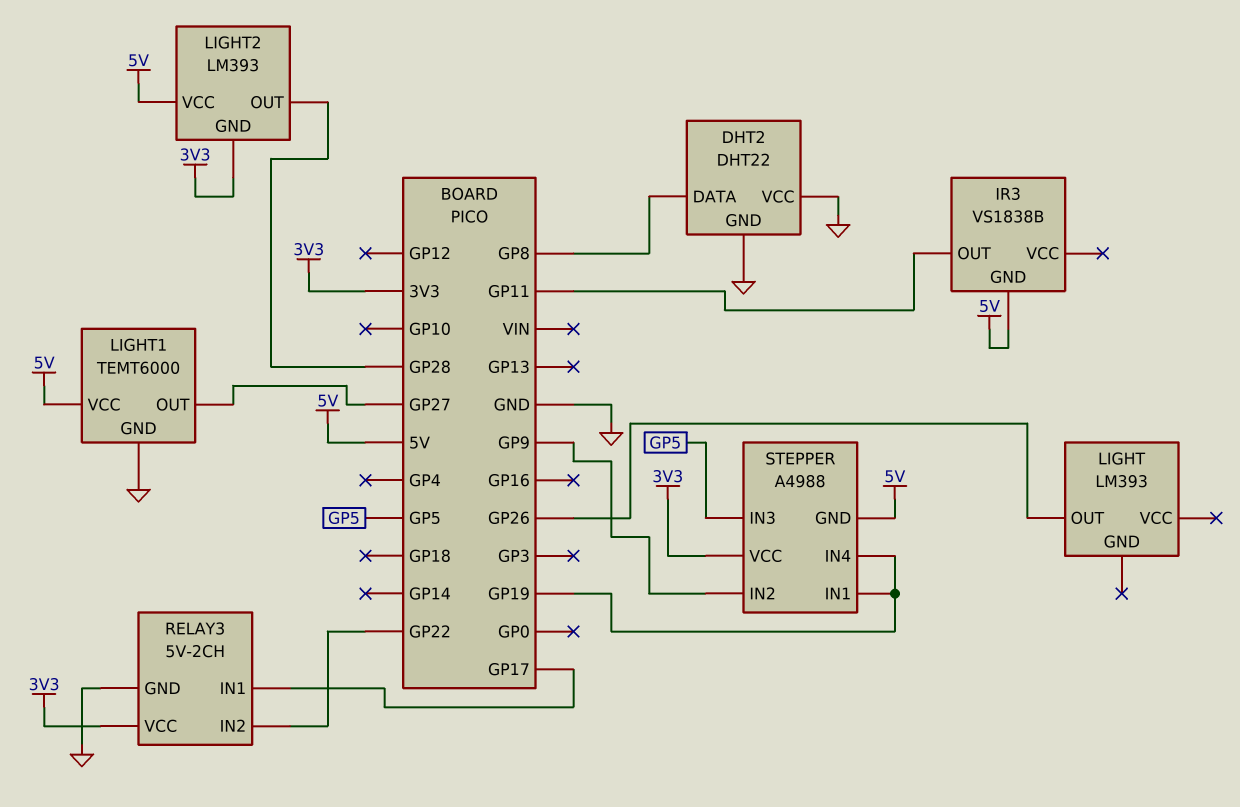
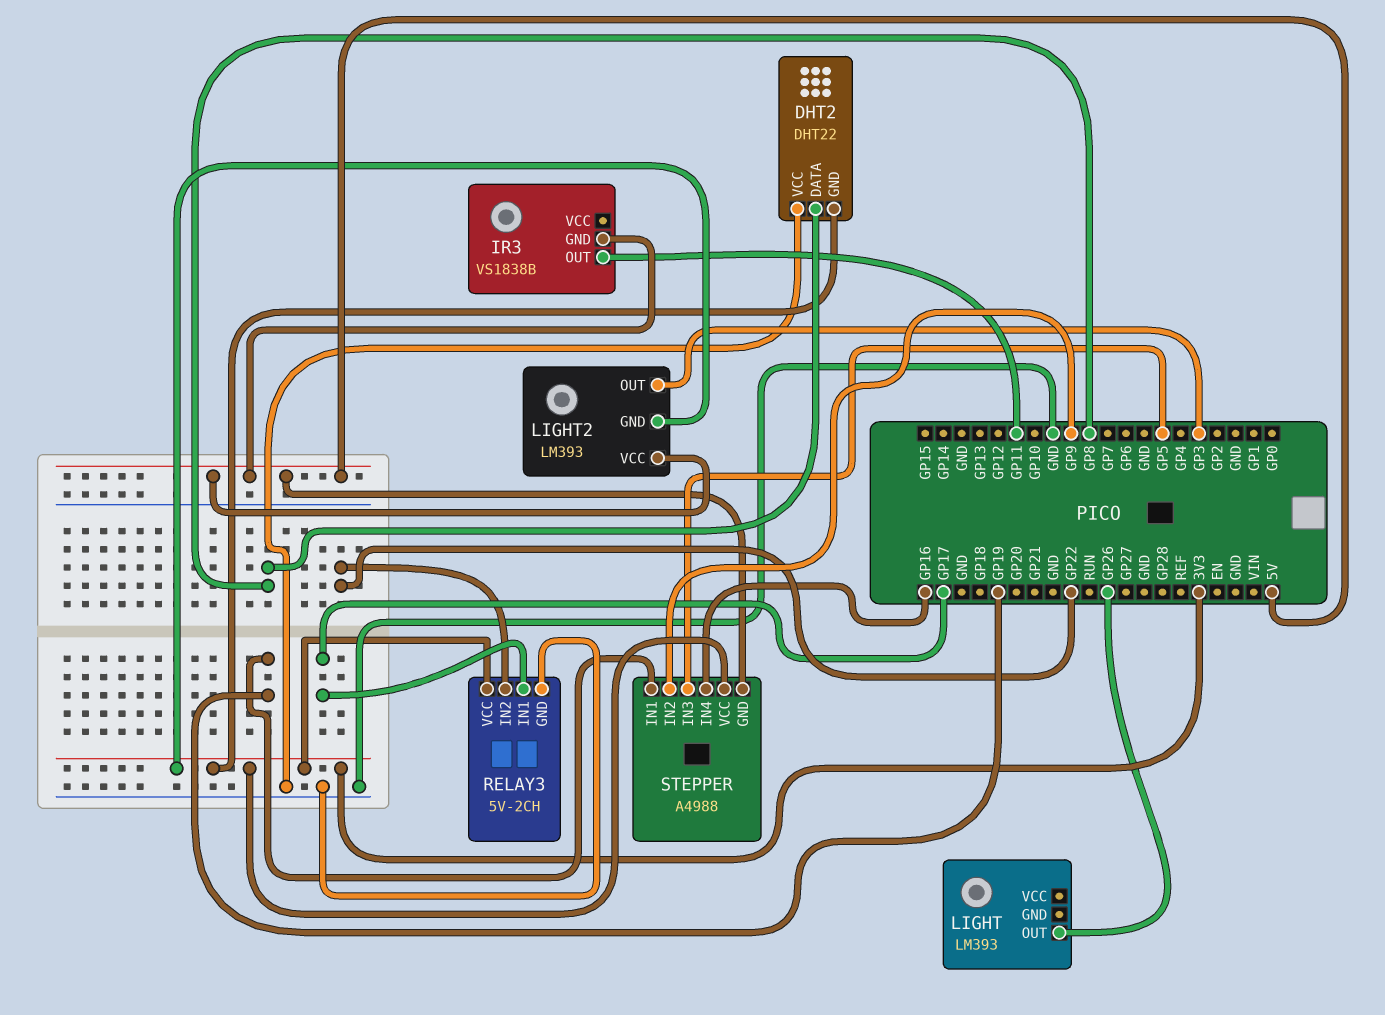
DHT2 pin GND: GND -> 3V3
LIGHT1: TEMT6000 -> none
LIGHT1 pin GND: GND -> none
LIGHT1 pin OUT: GP27 -> none
LIGHT1 pin VCC: 5V -> none
LIGHT2 pin OUT: GP28 -> GP3
STEPPER pin IN4: GP19 -> GP16

